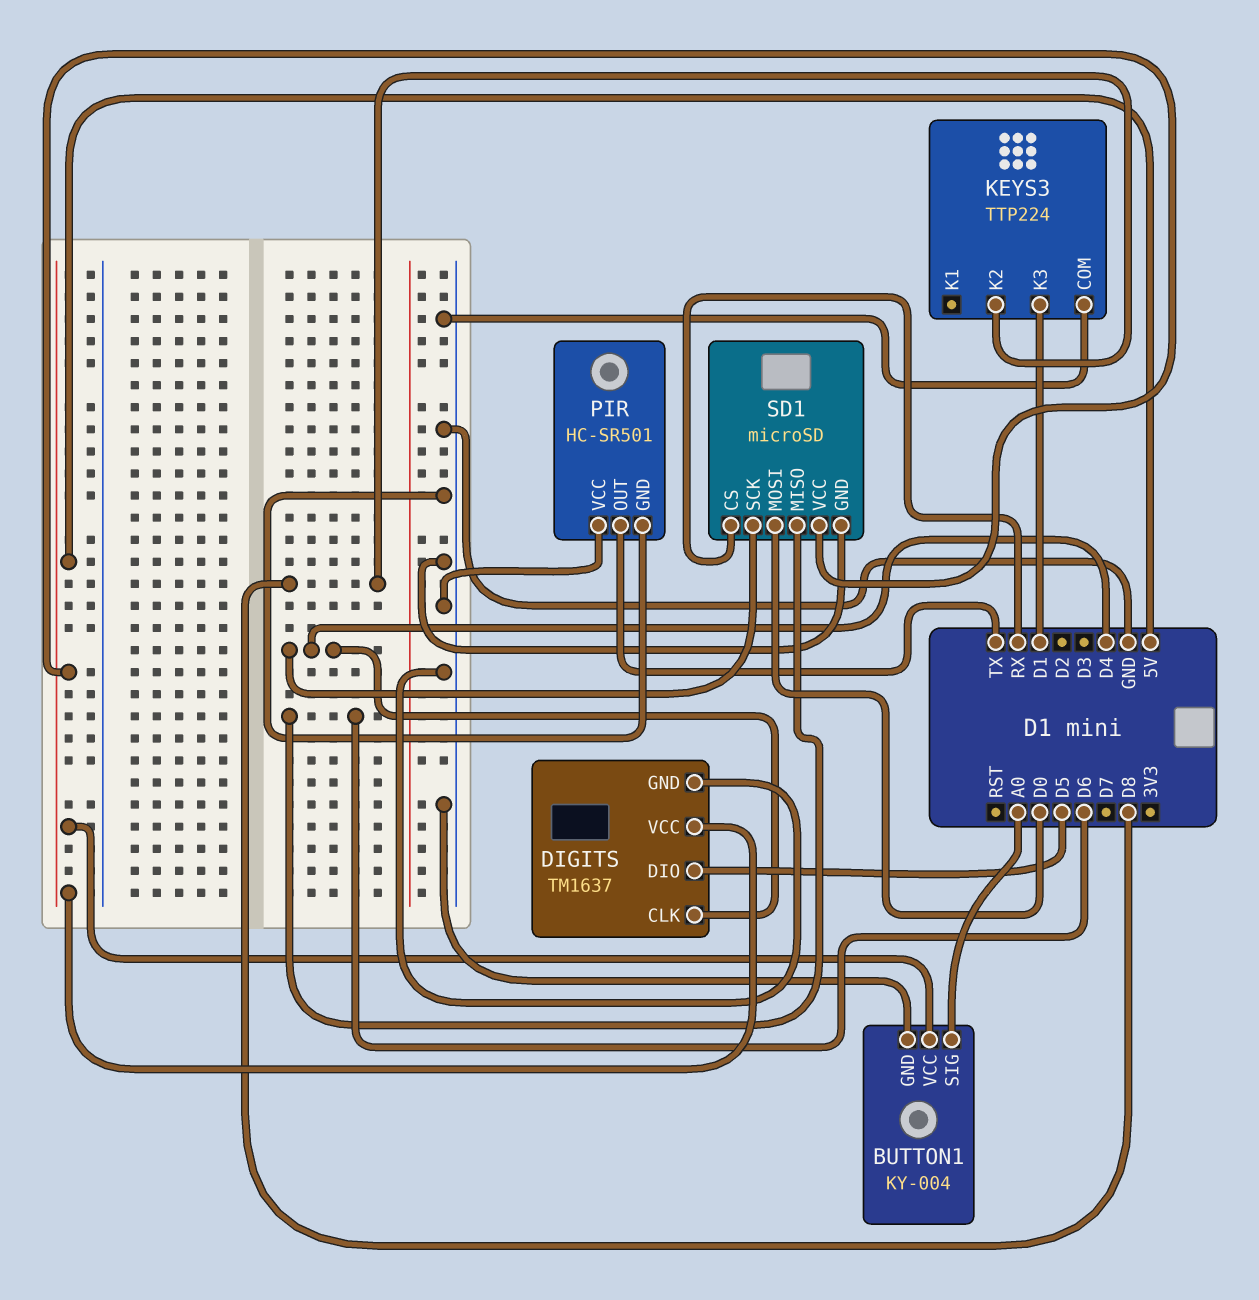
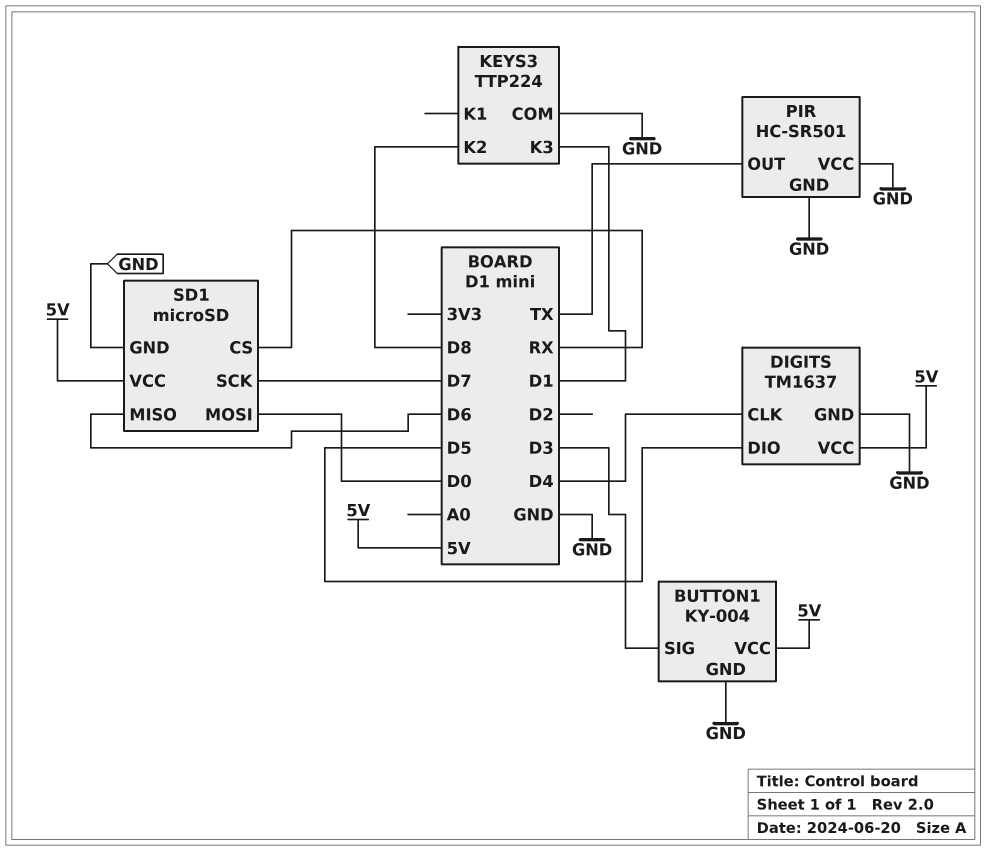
BUTTON1 pin SIG: A0 -> D3
SD1 pin SCK: D4 -> D7

